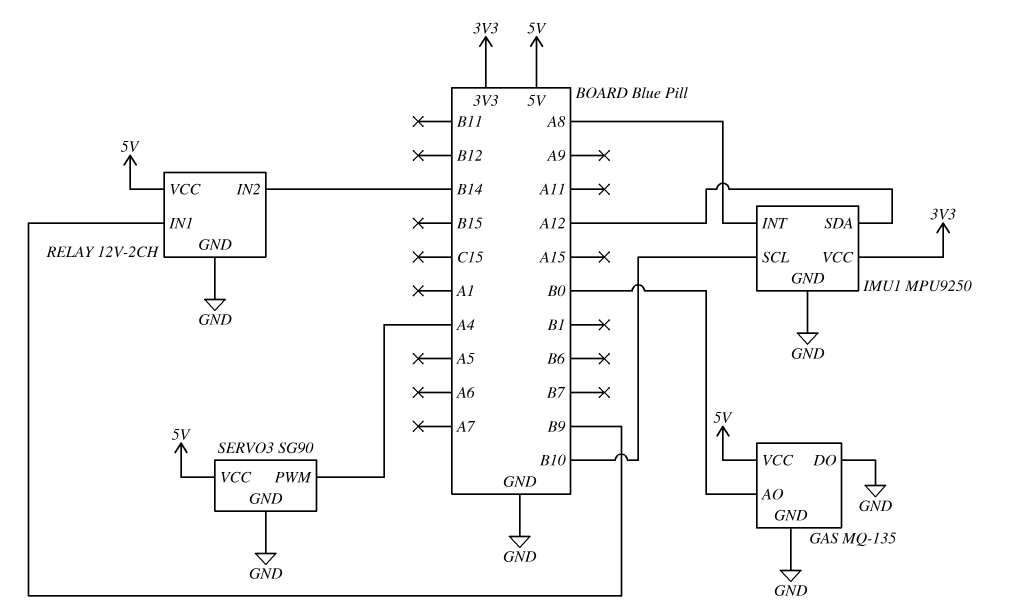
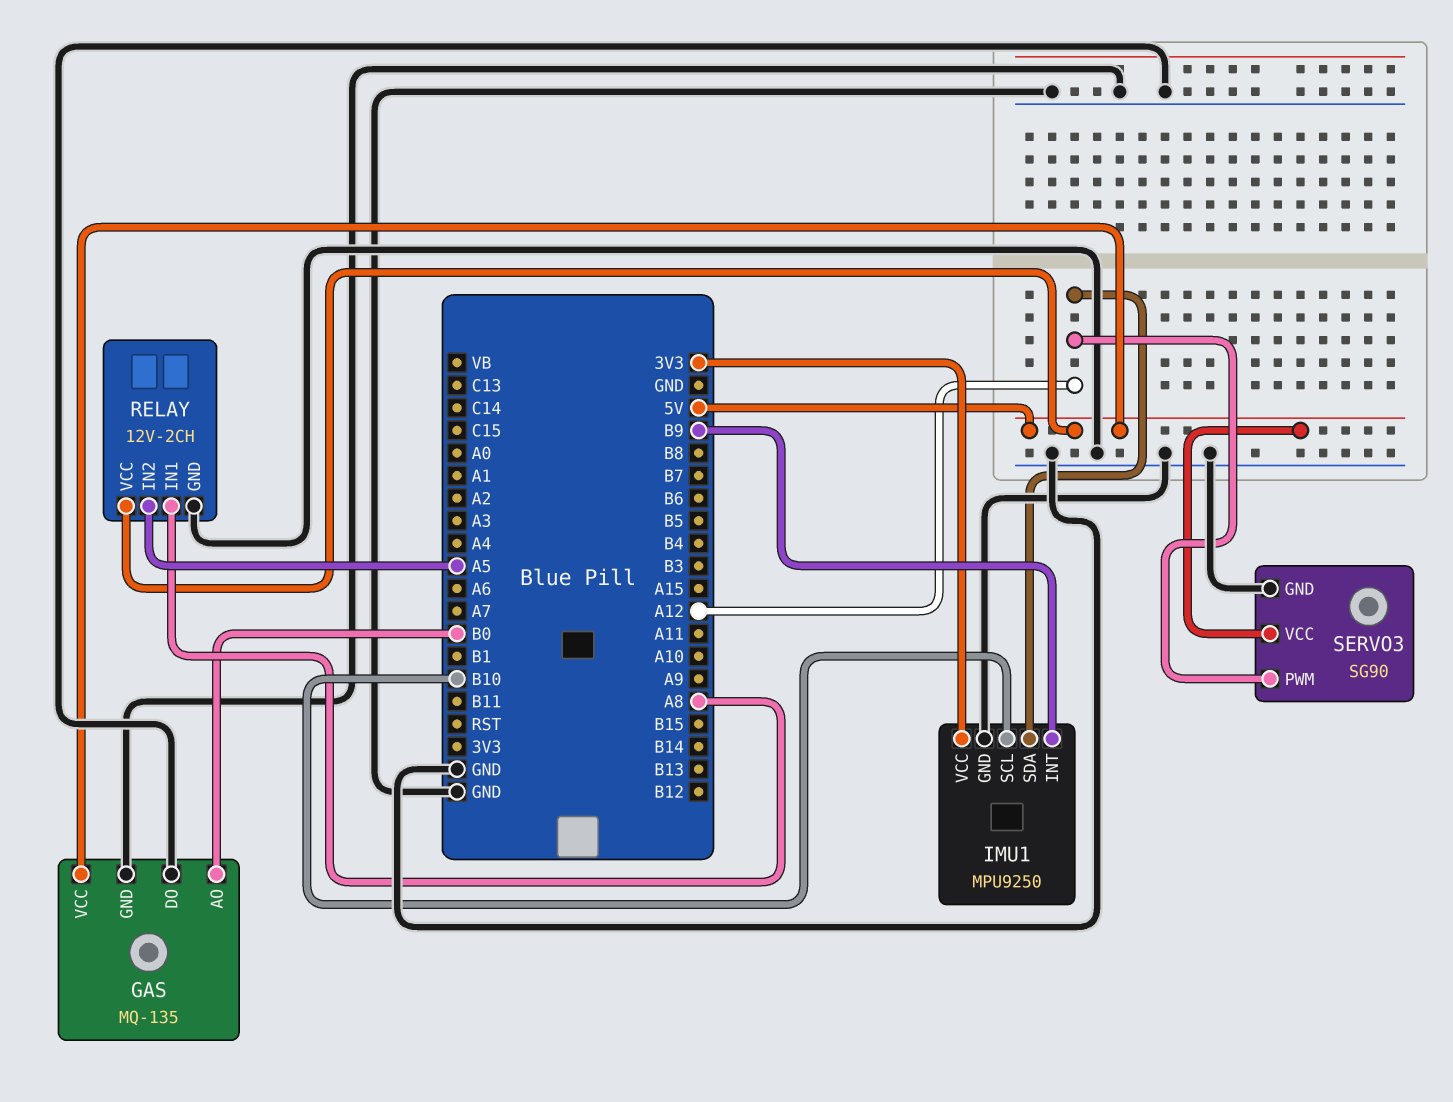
IMU1 pin INT: A8 -> B9
RELAY pin IN1: B9 -> A8
RELAY pin IN2: B14 -> A5
SERVO3 pin PWM: A4 -> A12

